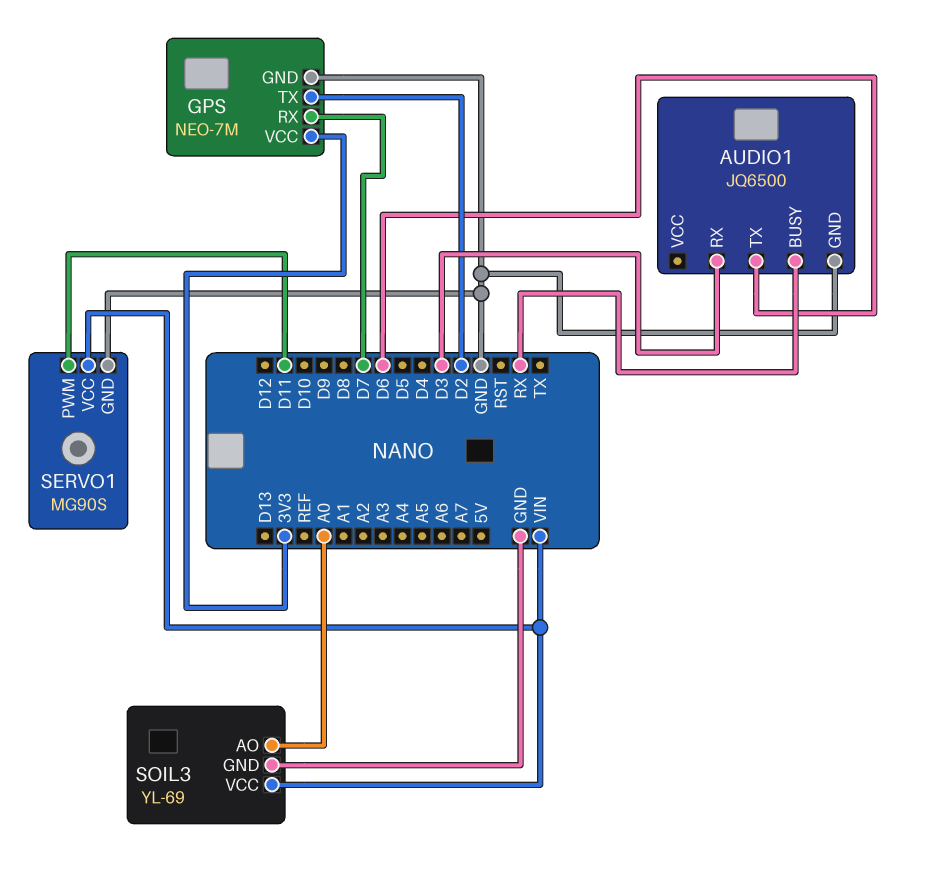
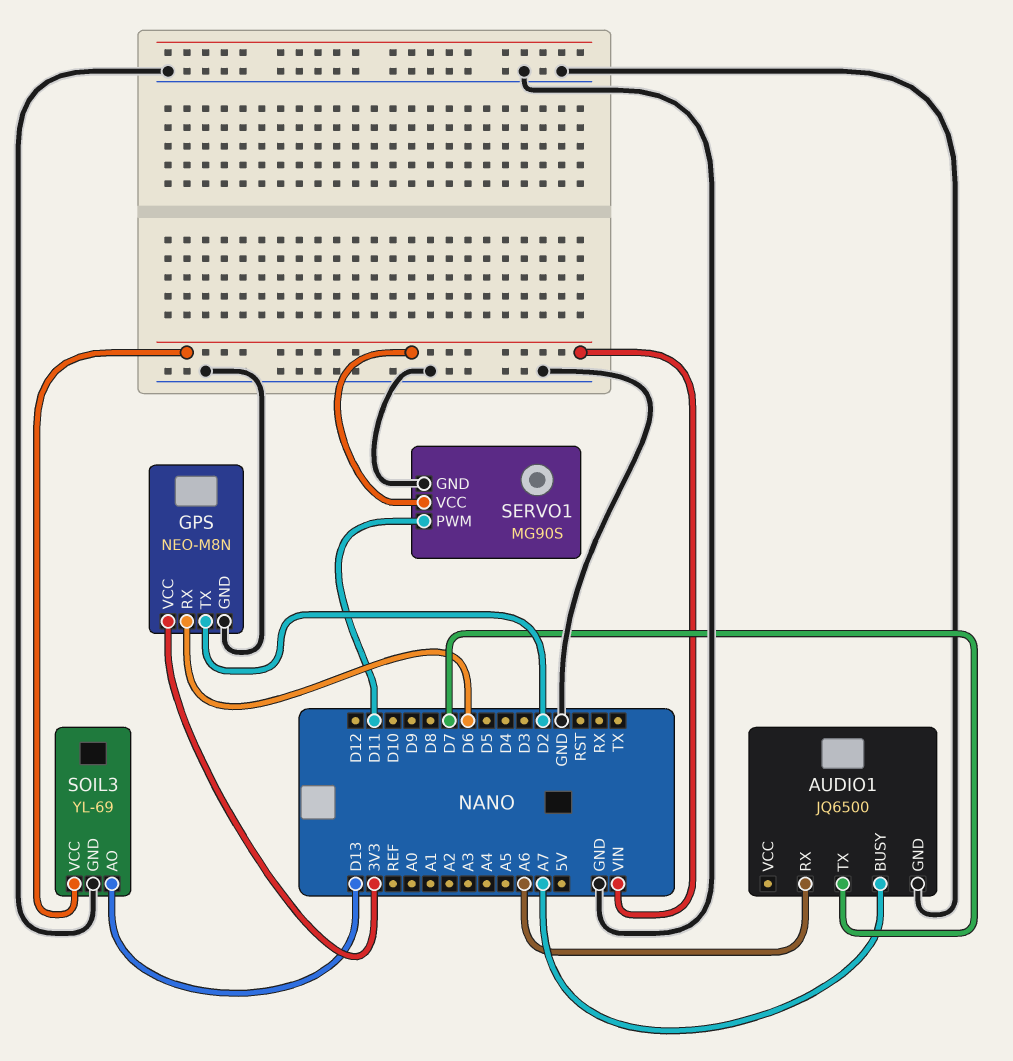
AUDIO1 pin BUSY: RX -> A7
AUDIO1 pin RX: D3 -> A6
AUDIO1 pin TX: D6 -> D7
GPS: NEO-7M -> NEO-M8N
GPS pin RX: D7 -> D6
SOIL3 pin AO: A0 -> D13

